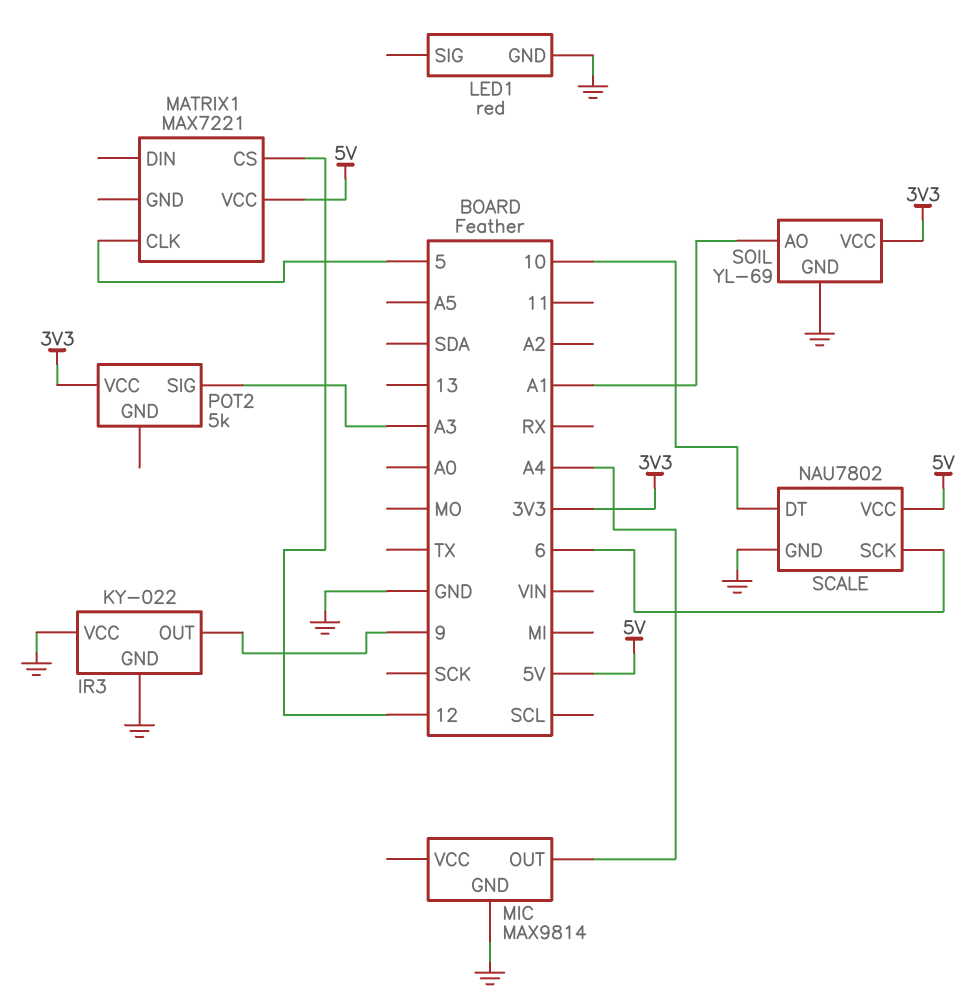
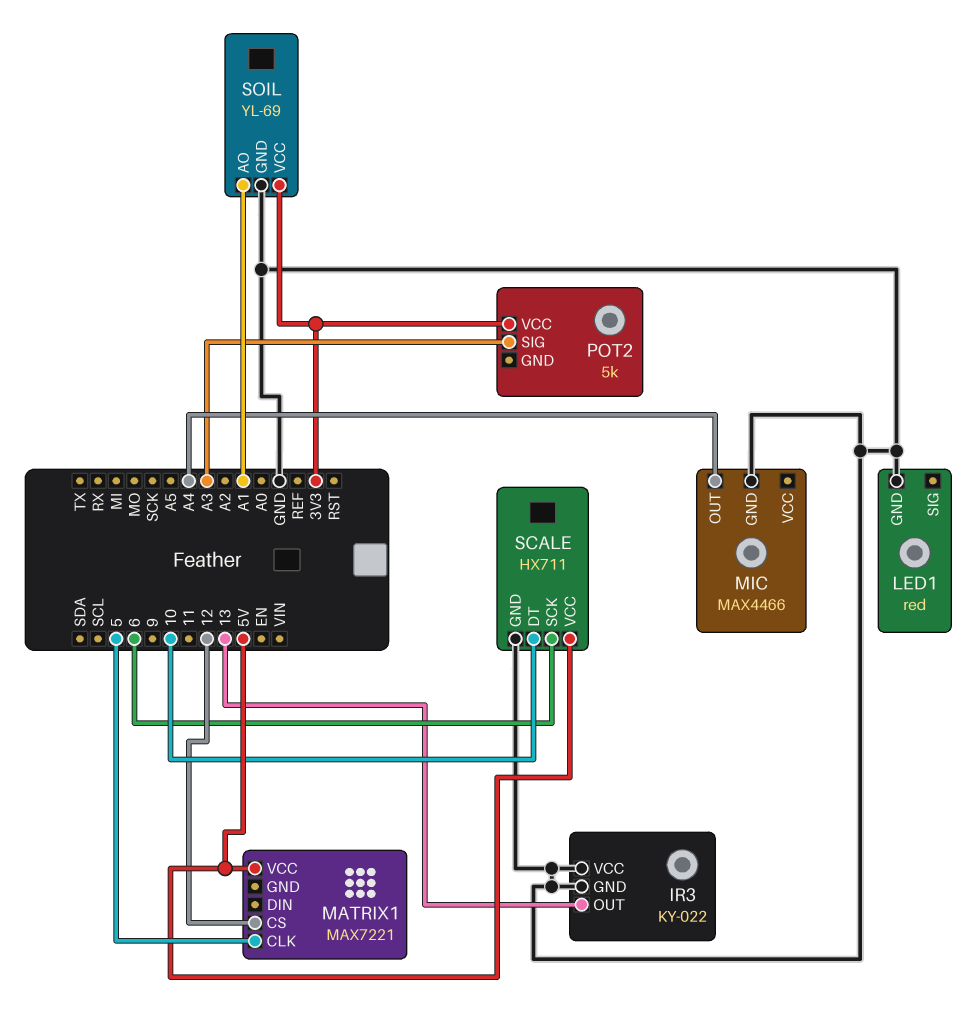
IR3 pin OUT: 9 -> 13
MIC: MAX9814 -> MAX4466
SCALE: NAU7802 -> HX711

